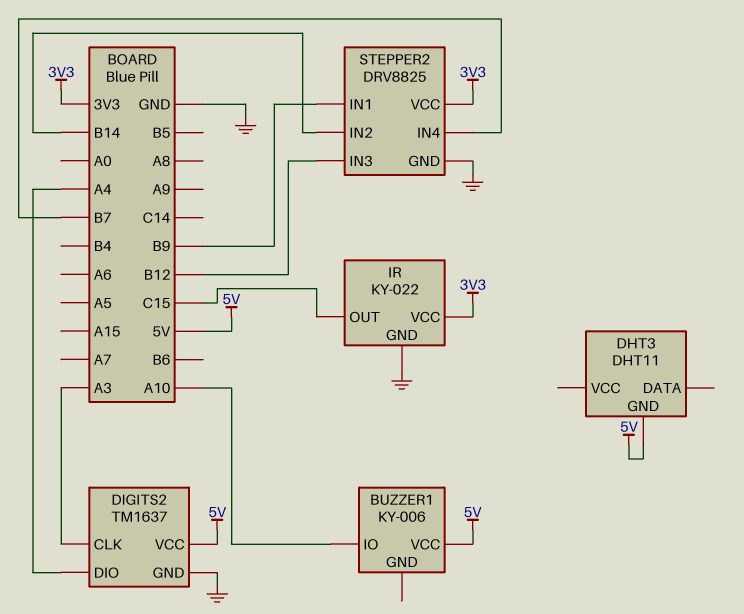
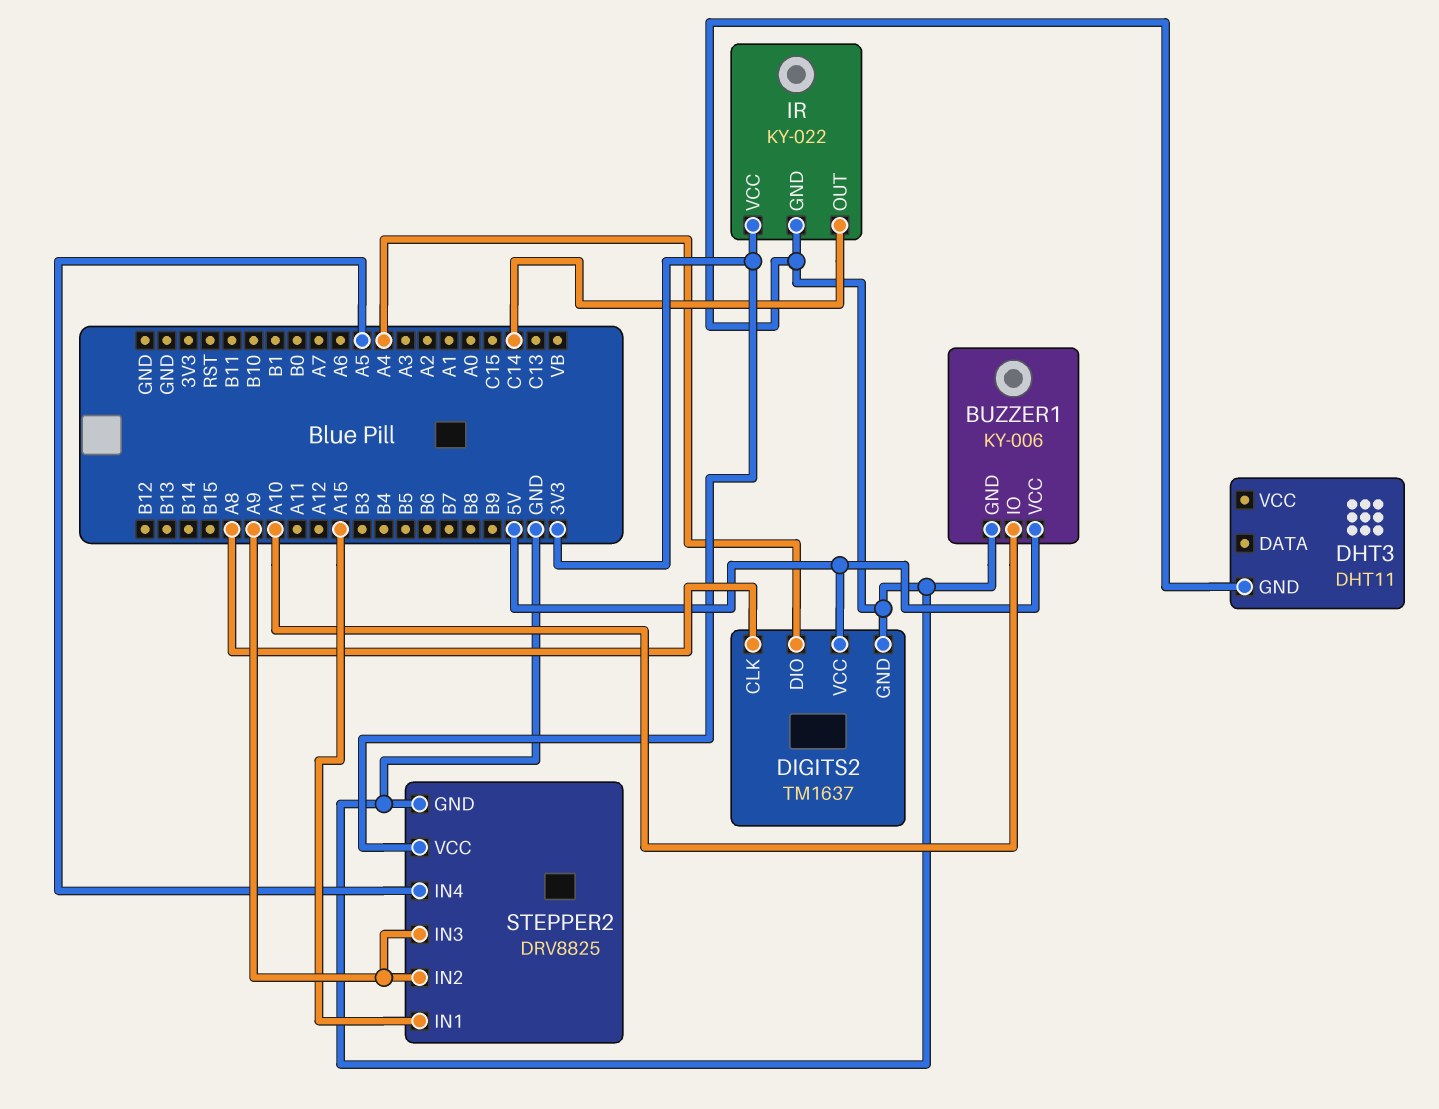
BUZZER1 pin GND: none -> GND
DHT3 pin GND: 5V -> GND
DIGITS2 pin CLK: A3 -> A8
IR pin OUT: C15 -> C14
STEPPER2 pin IN1: B9 -> A15
STEPPER2 pin IN2: B14 -> A9
STEPPER2 pin IN3: B12 -> A9
STEPPER2 pin IN4: B7 -> A5

